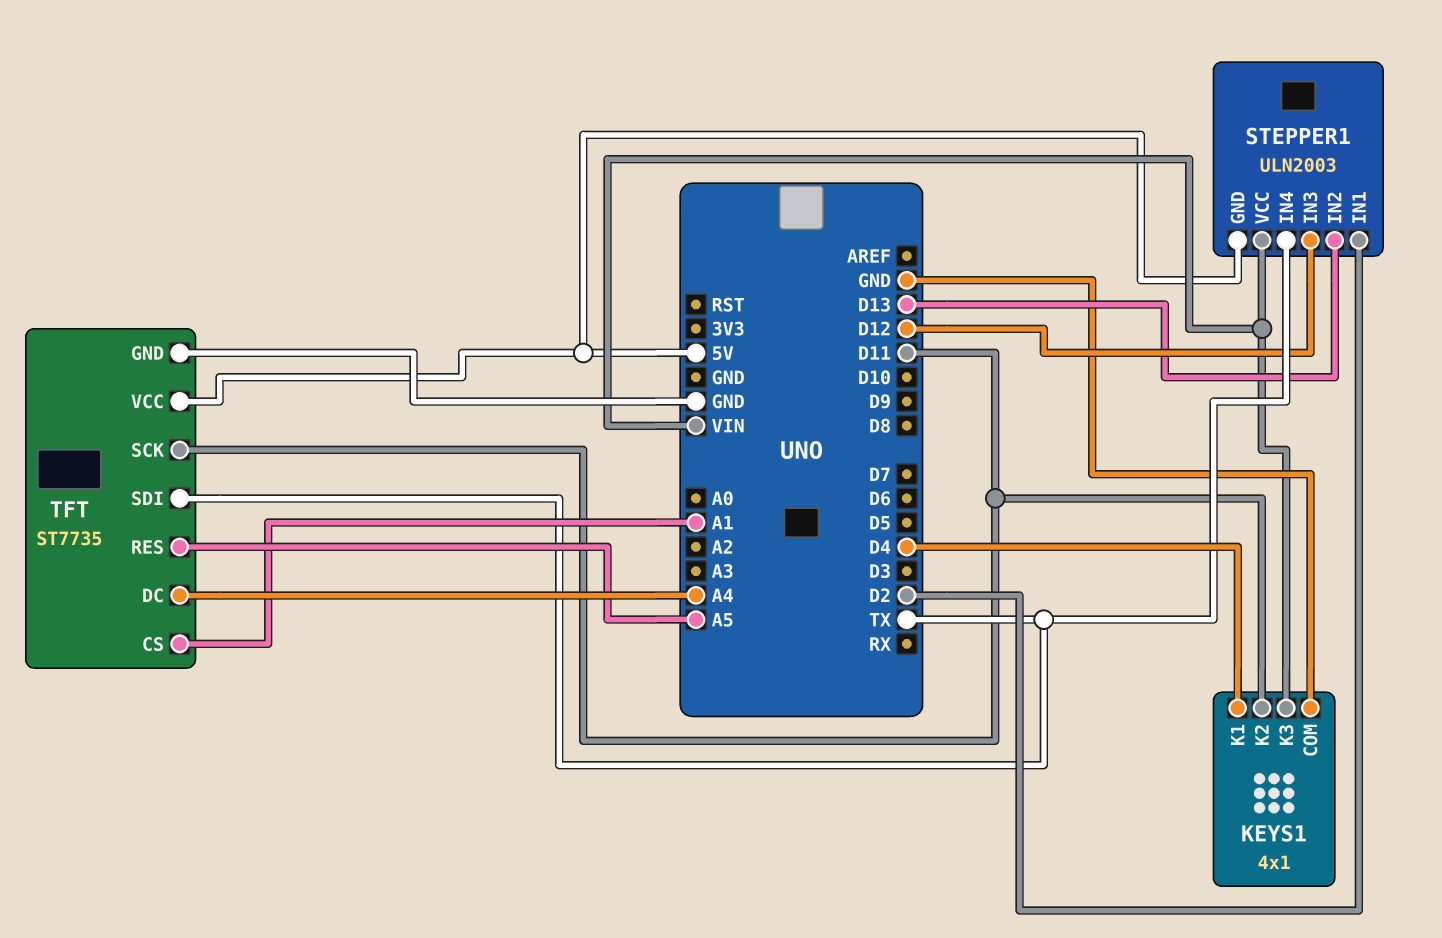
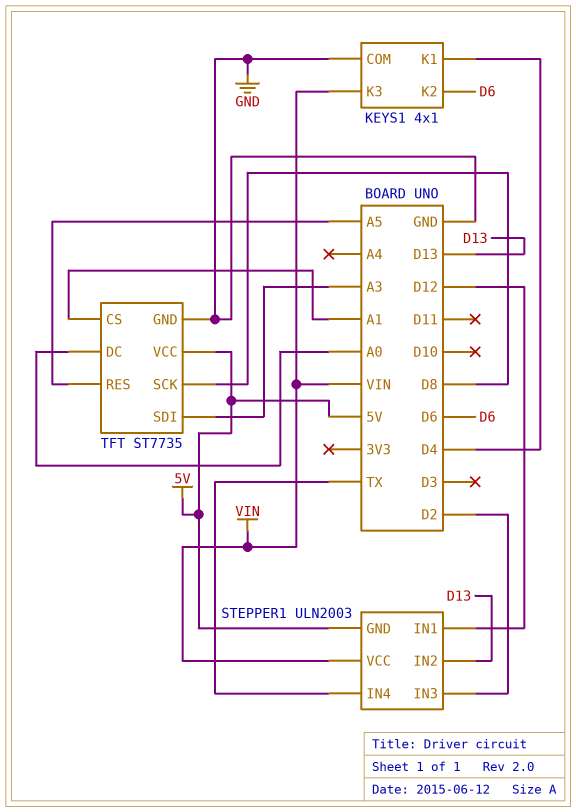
KEYS1 pin K2: D11 -> D6
STEPPER1 pin IN1: D2 -> D12
STEPPER1 pin IN3: D12 -> D2
TFT pin DC: A4 -> A0
TFT pin SCK: D11 -> D8
TFT pin SDI: TX -> A3

